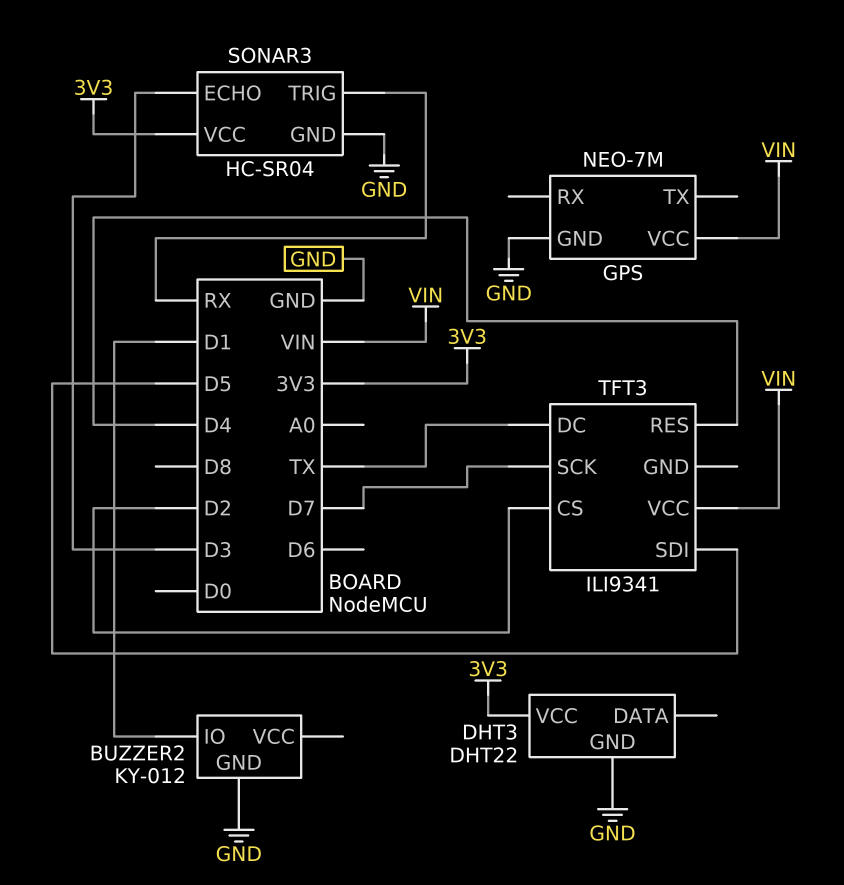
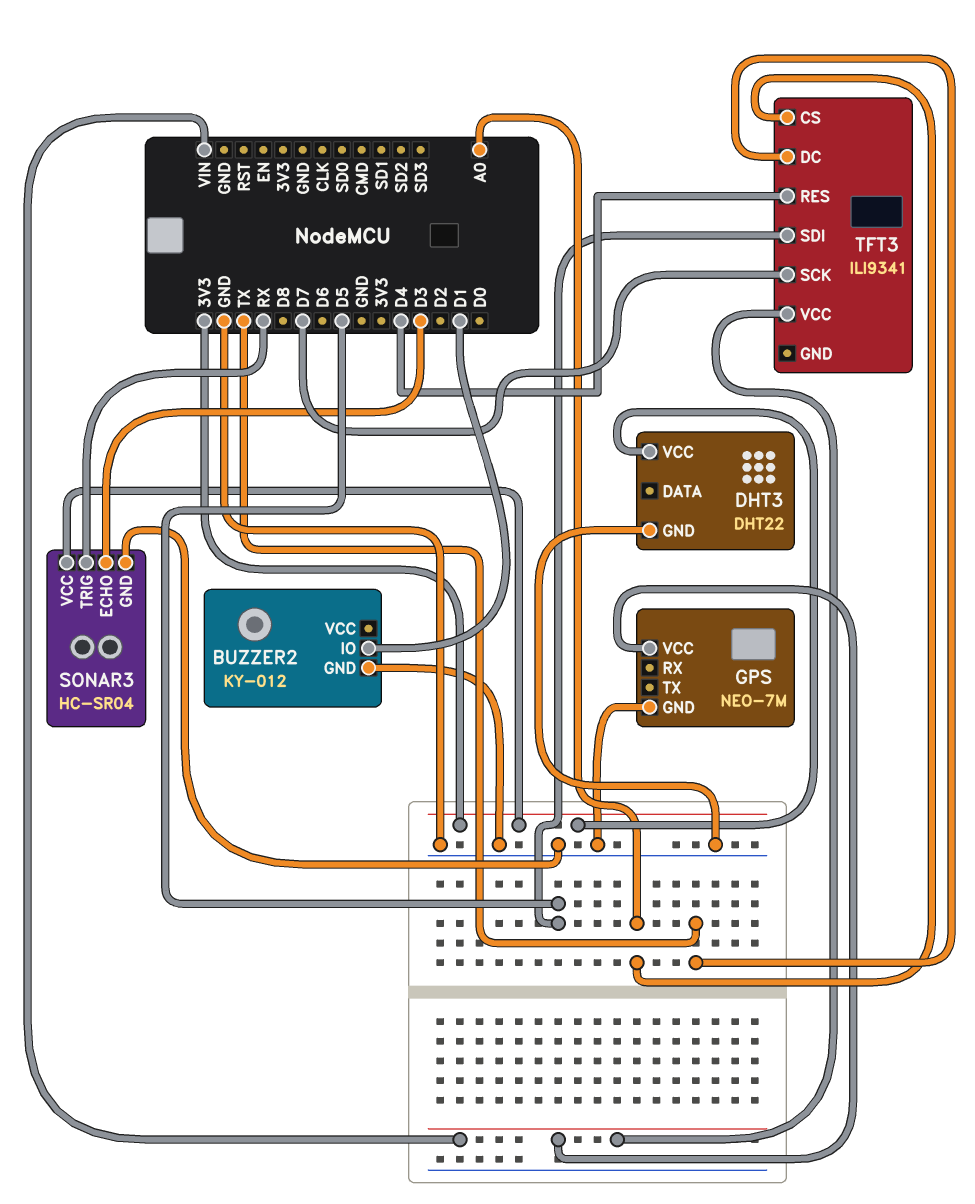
TFT3 pin CS: D2 -> A0

